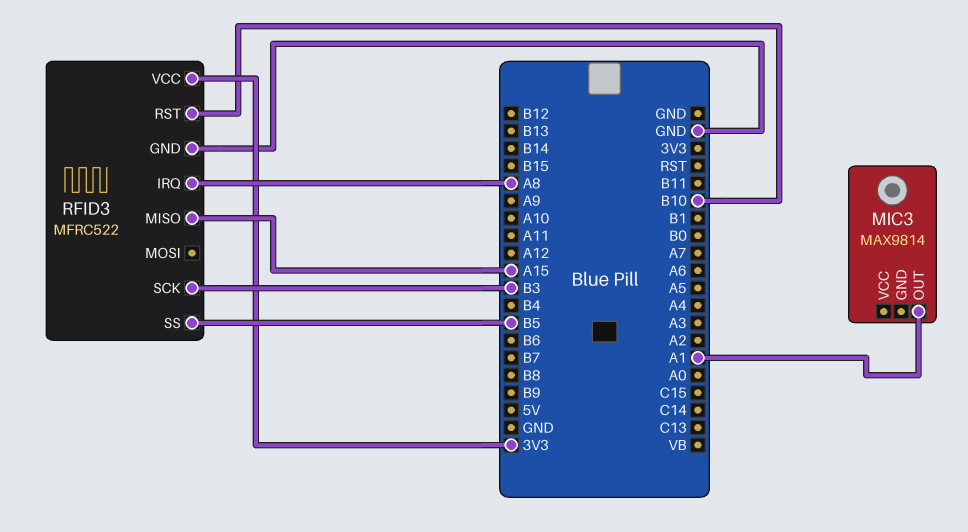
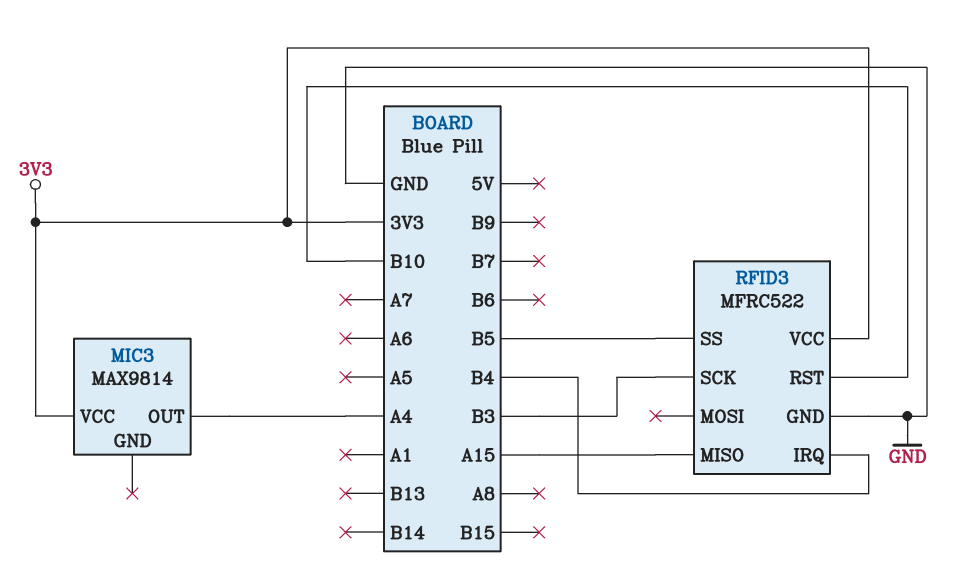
MIC3 pin OUT: A1 -> A4
MIC3 pin VCC: none -> 3V3
RFID3 pin IRQ: A8 -> B4

